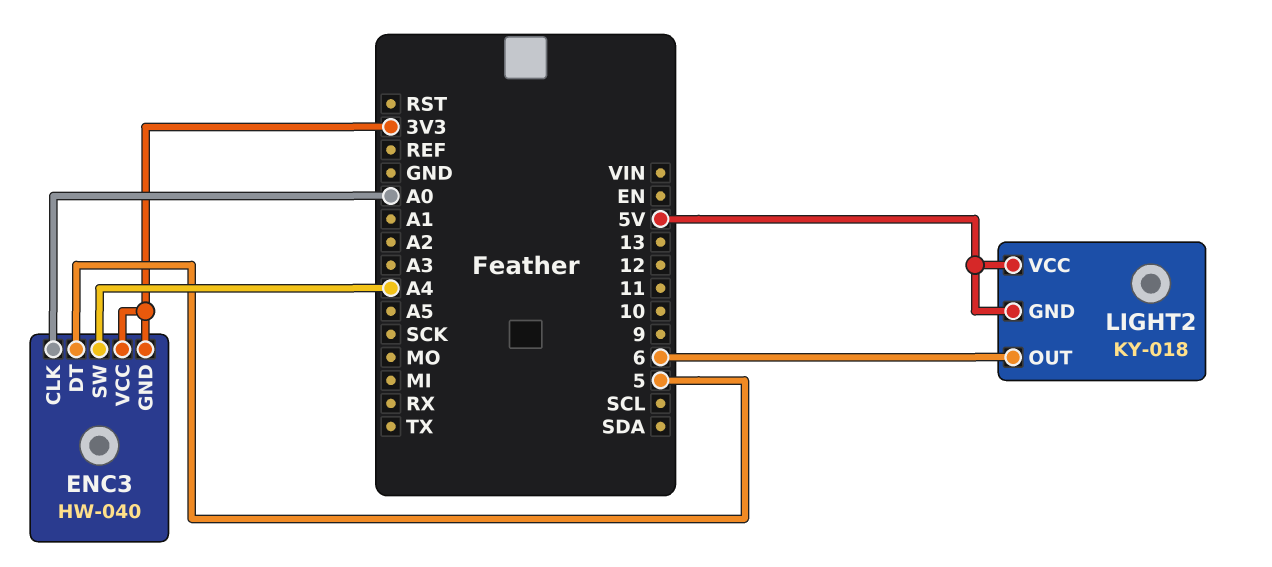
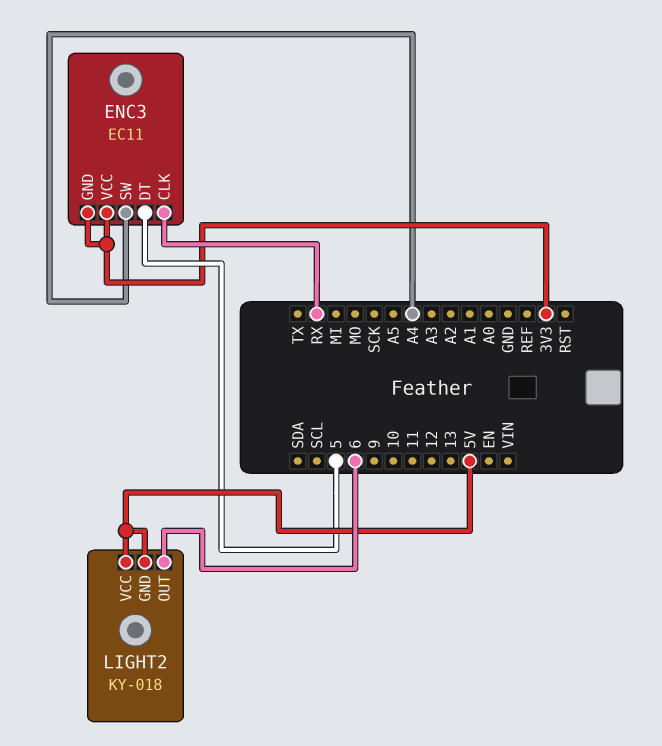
ENC3: HW-040 -> EC11
ENC3 pin CLK: A0 -> RX

